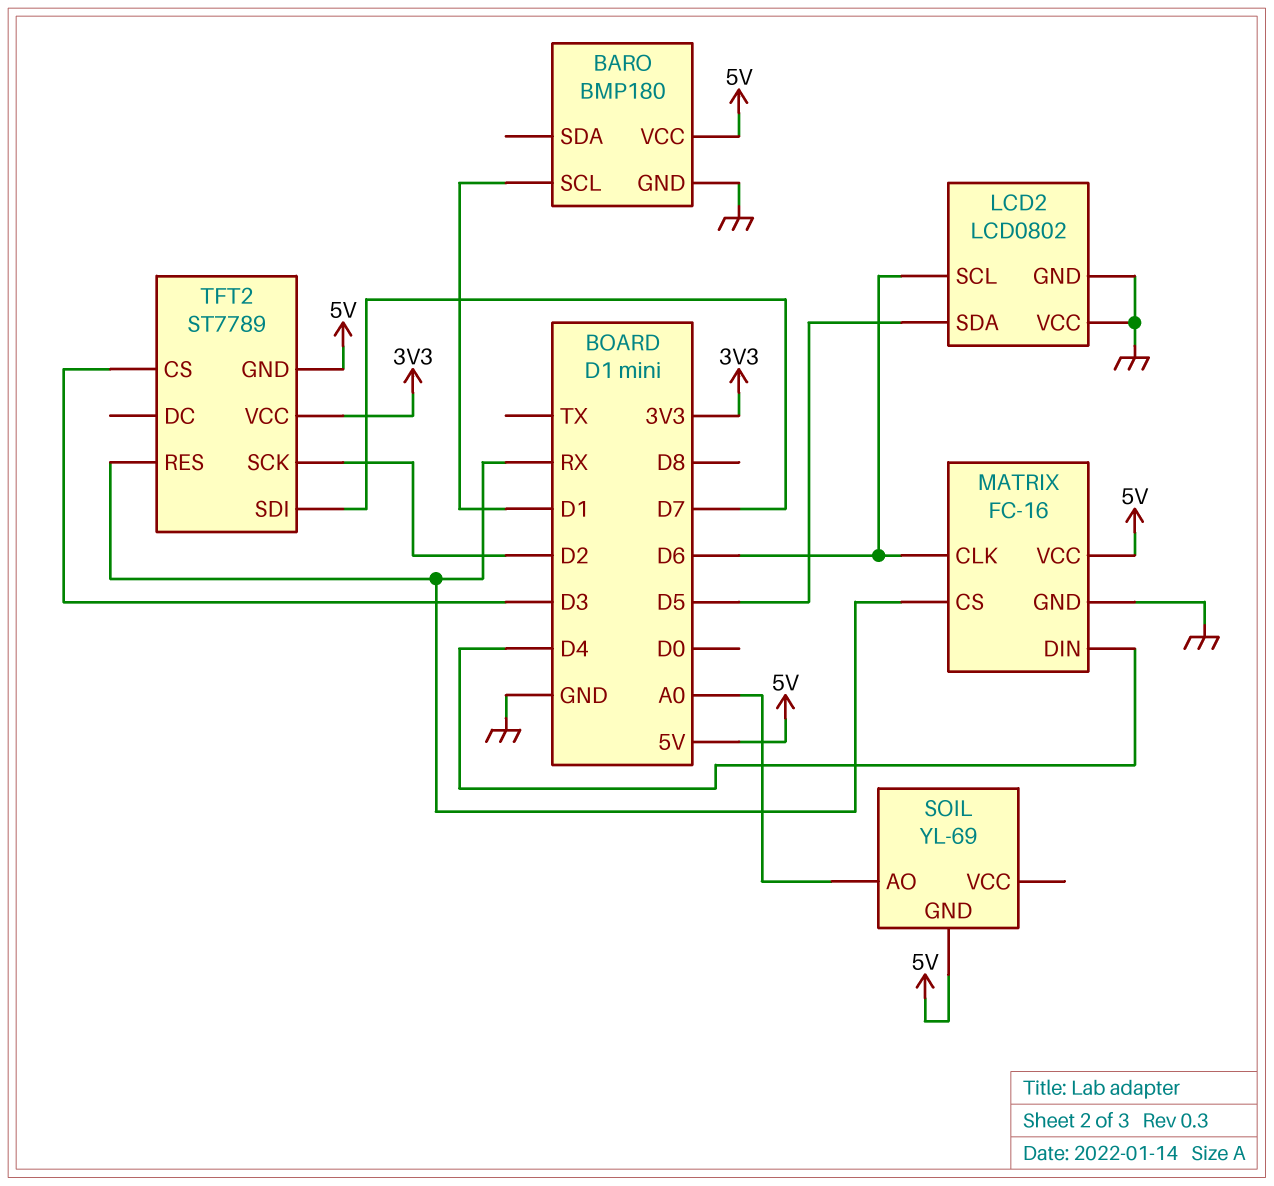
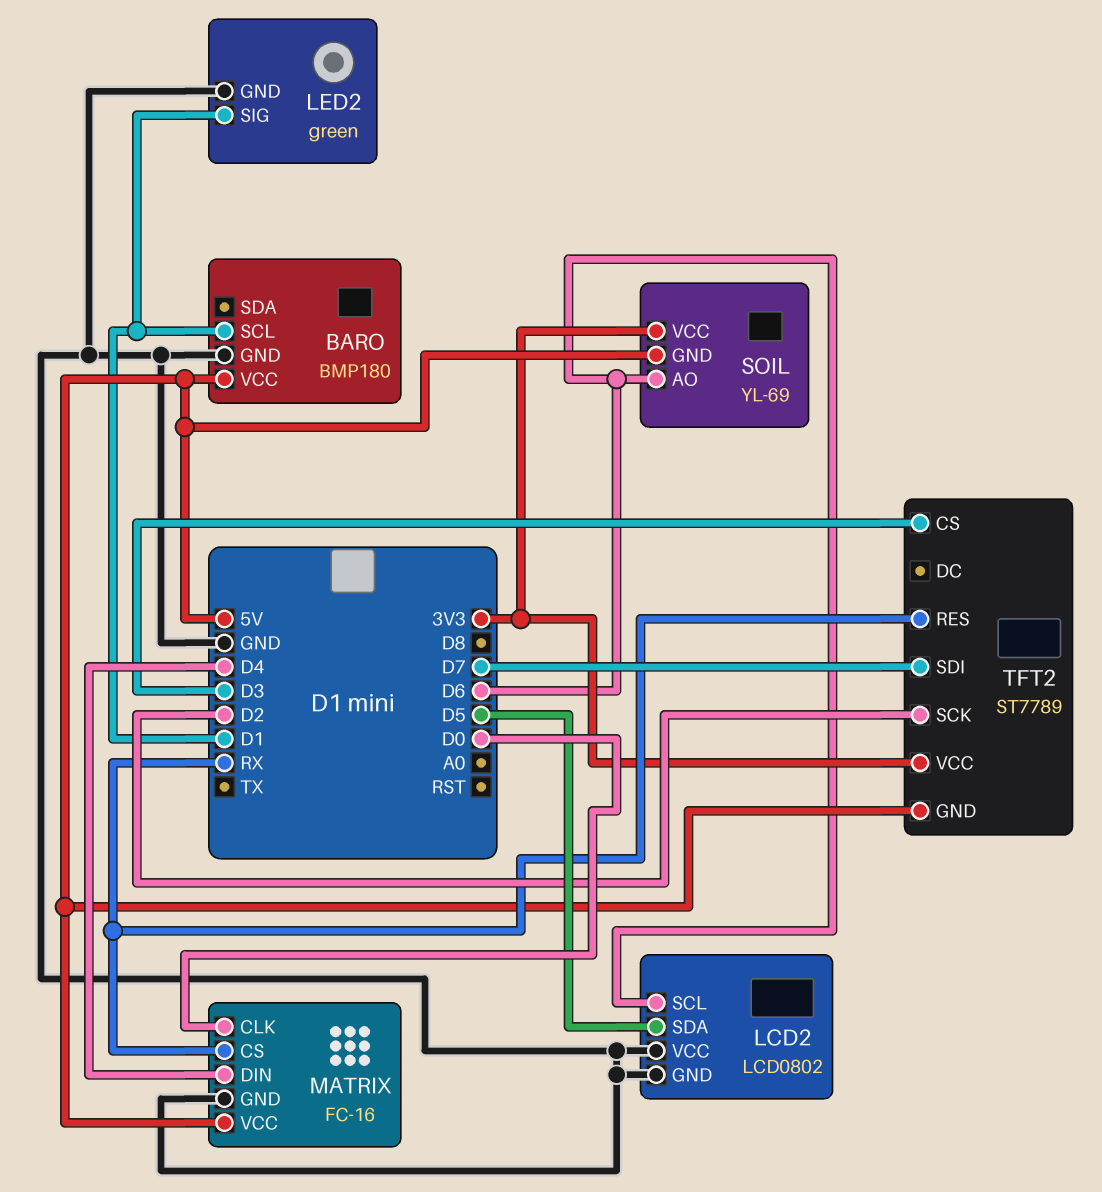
LED2: none -> green
LED2 pin GND: none -> GND
LED2 pin SIG: none -> D1
MATRIX pin CLK: D6 -> D0
SOIL pin AO: A0 -> D6
SOIL pin VCC: none -> 3V3

